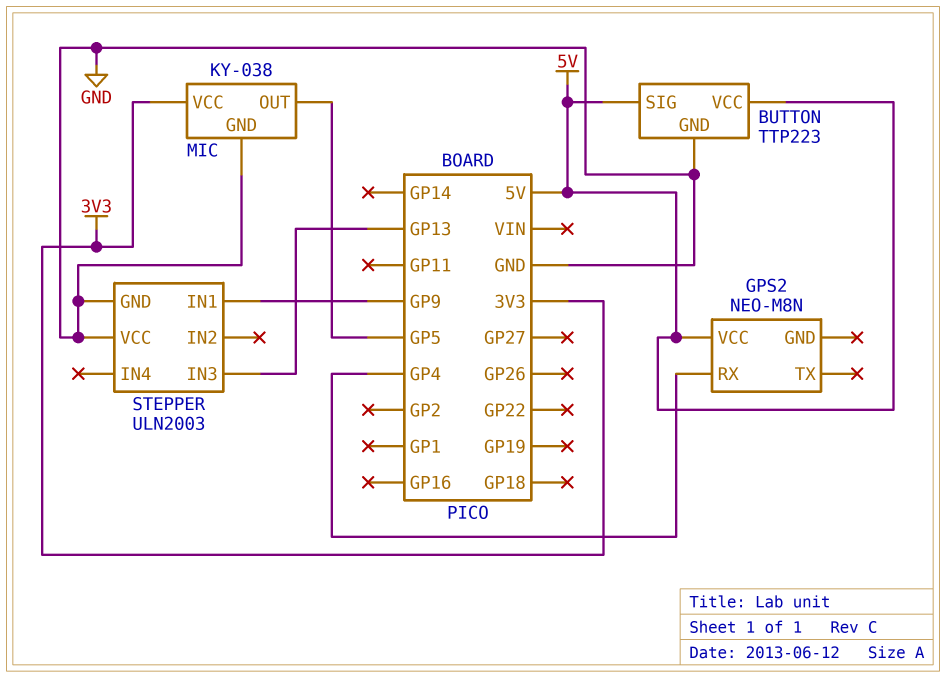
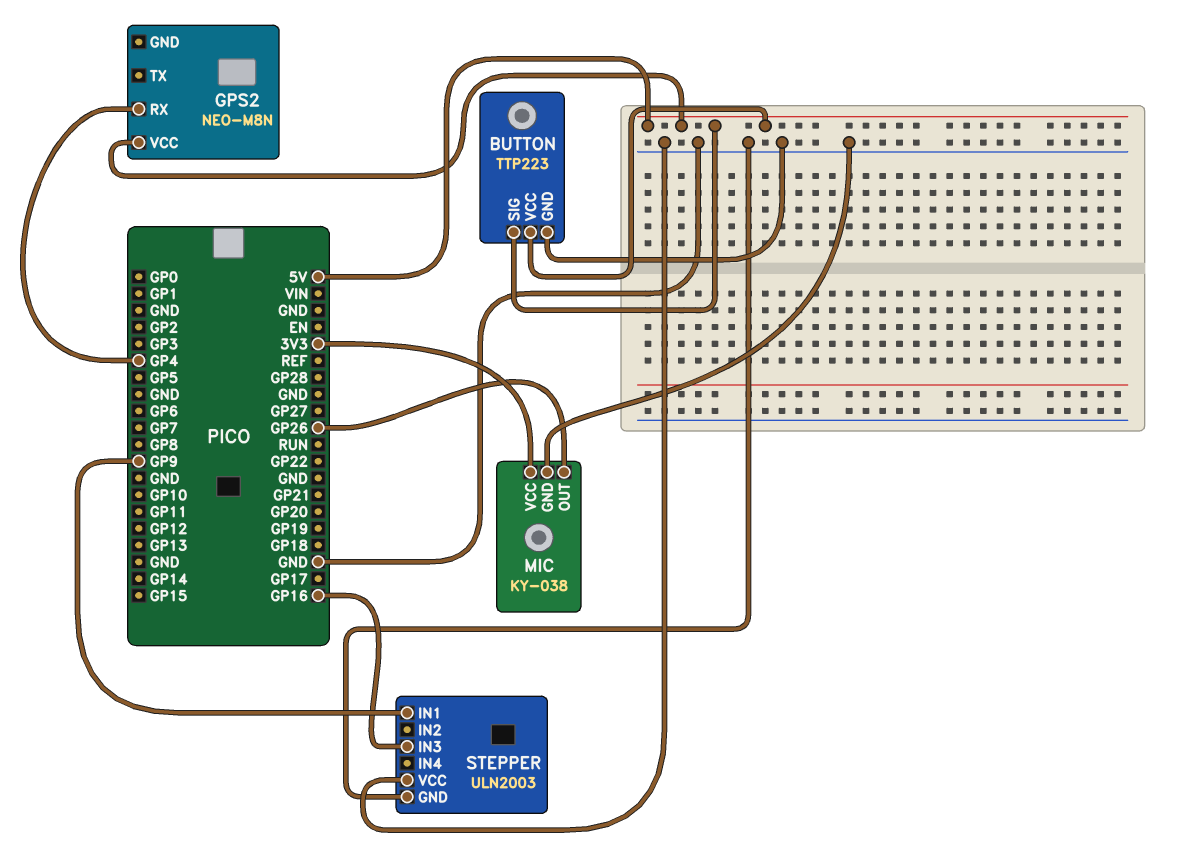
MIC pin OUT: GP5 -> GP26
STEPPER pin IN3: GP13 -> GP16

